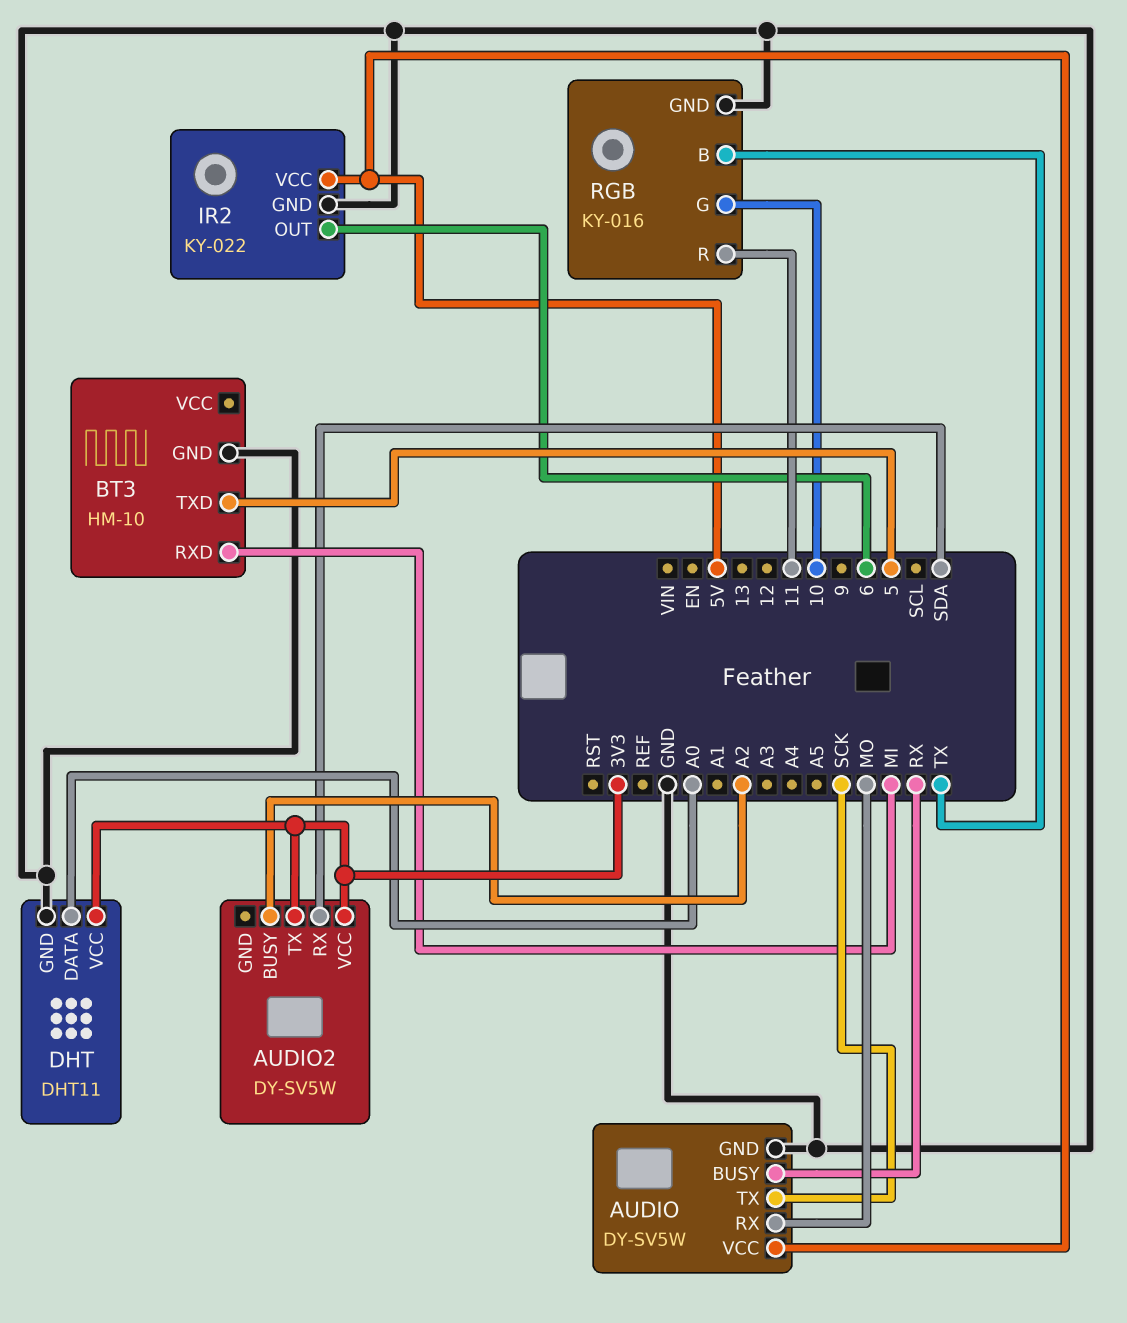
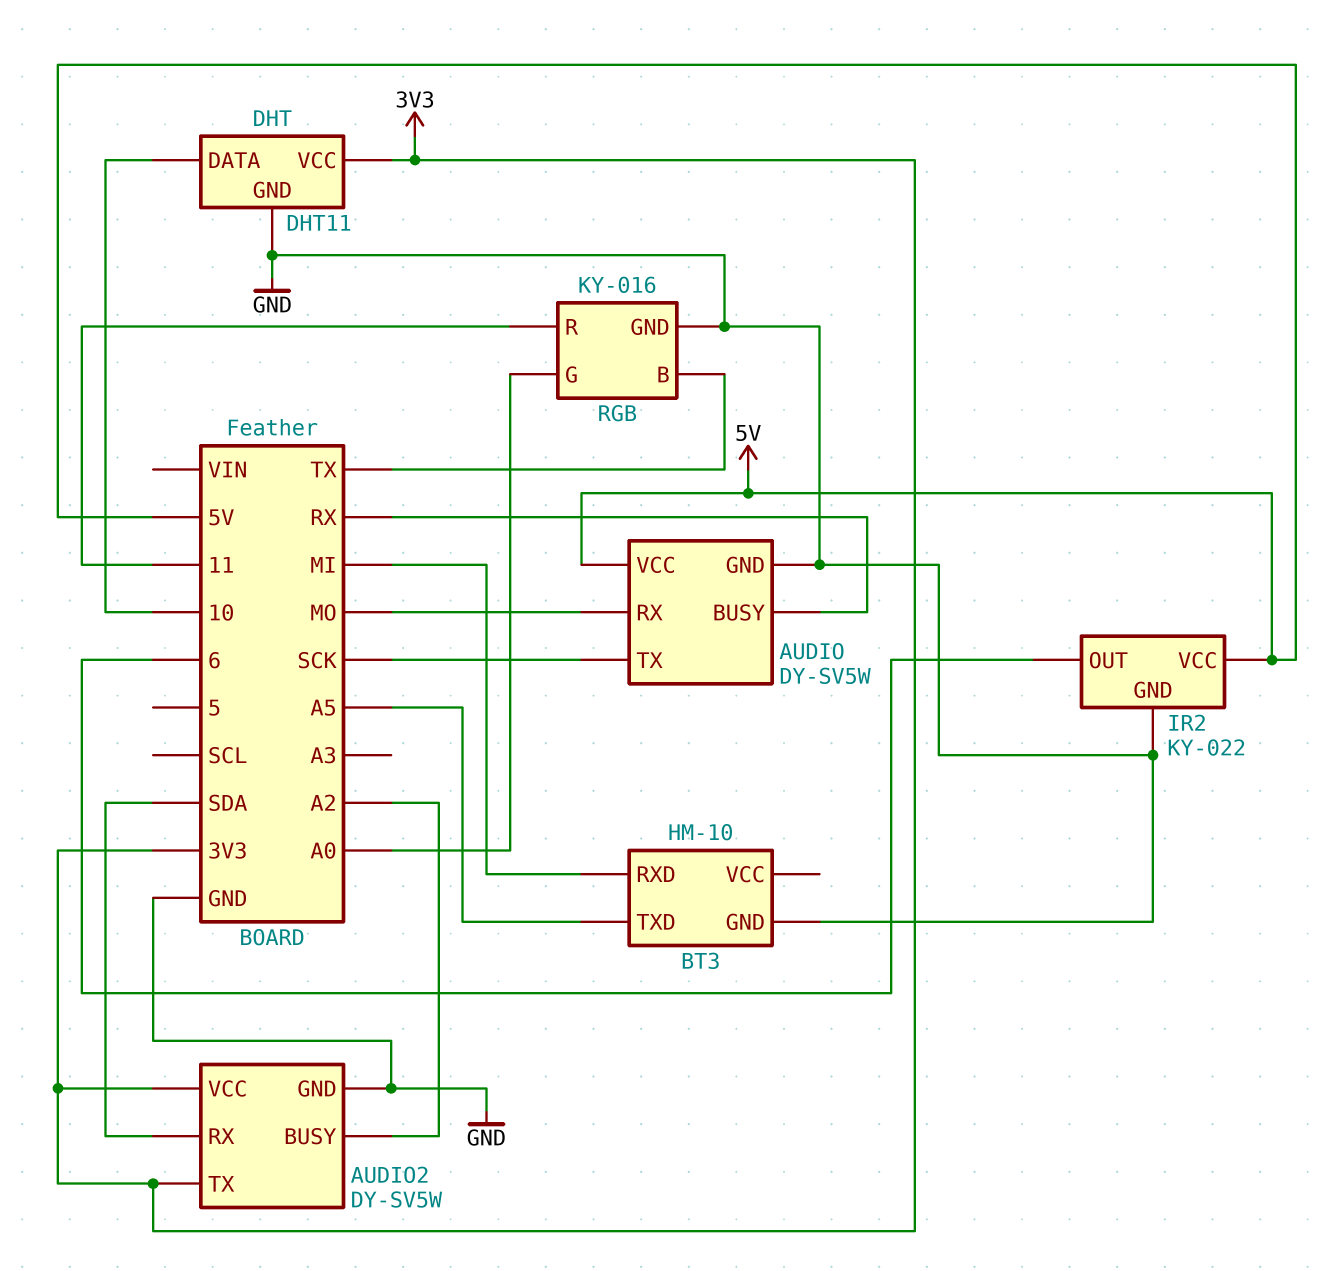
AUDIO2 pin GND: none -> GND
BT3 pin TXD: 5 -> A5
DHT pin DATA: A0 -> 10
RGB pin G: 10 -> A0

